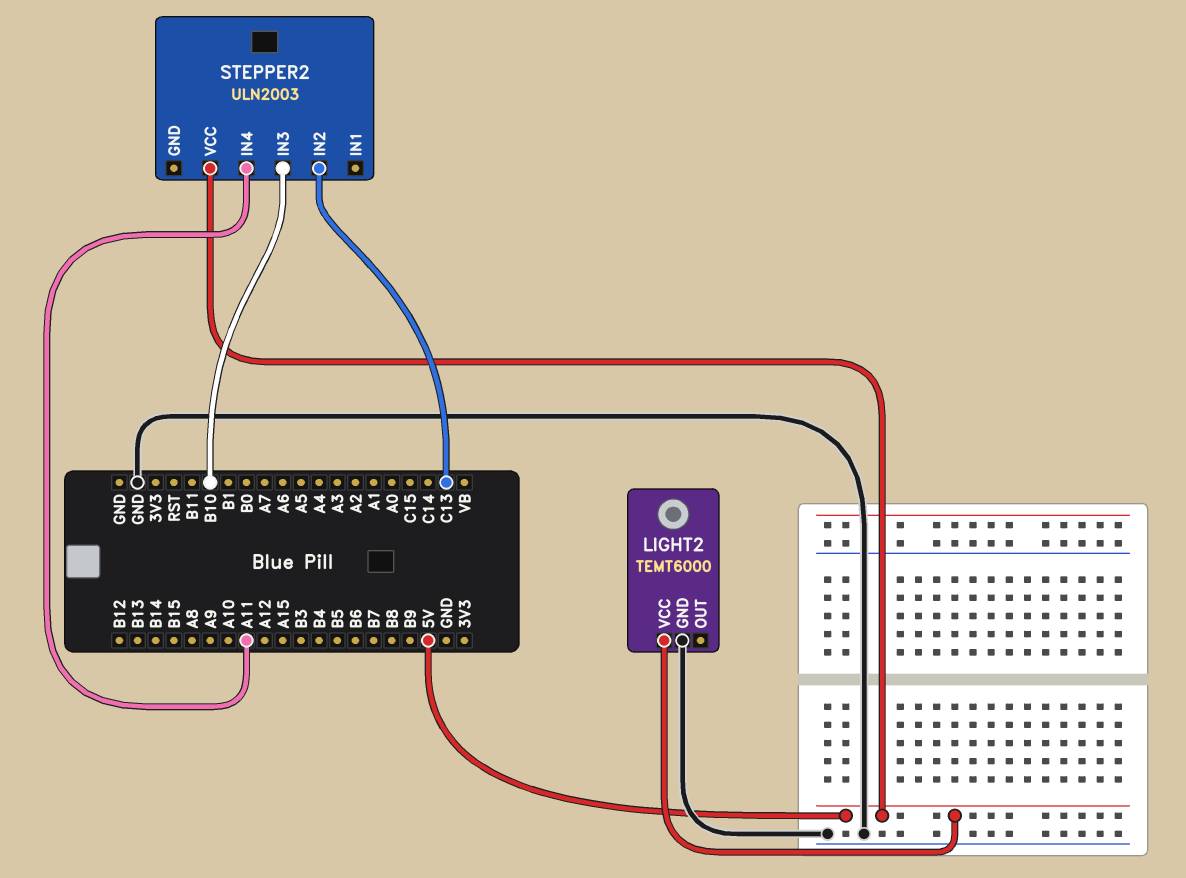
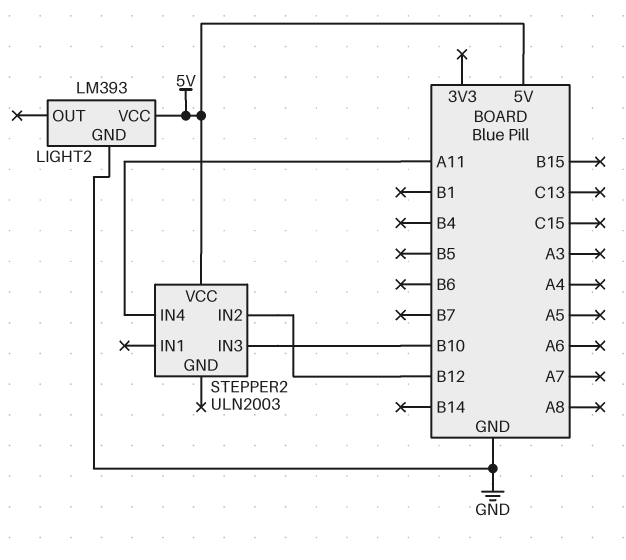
LIGHT2: TEMT6000 -> LM393
STEPPER2 pin IN2: C13 -> B12

